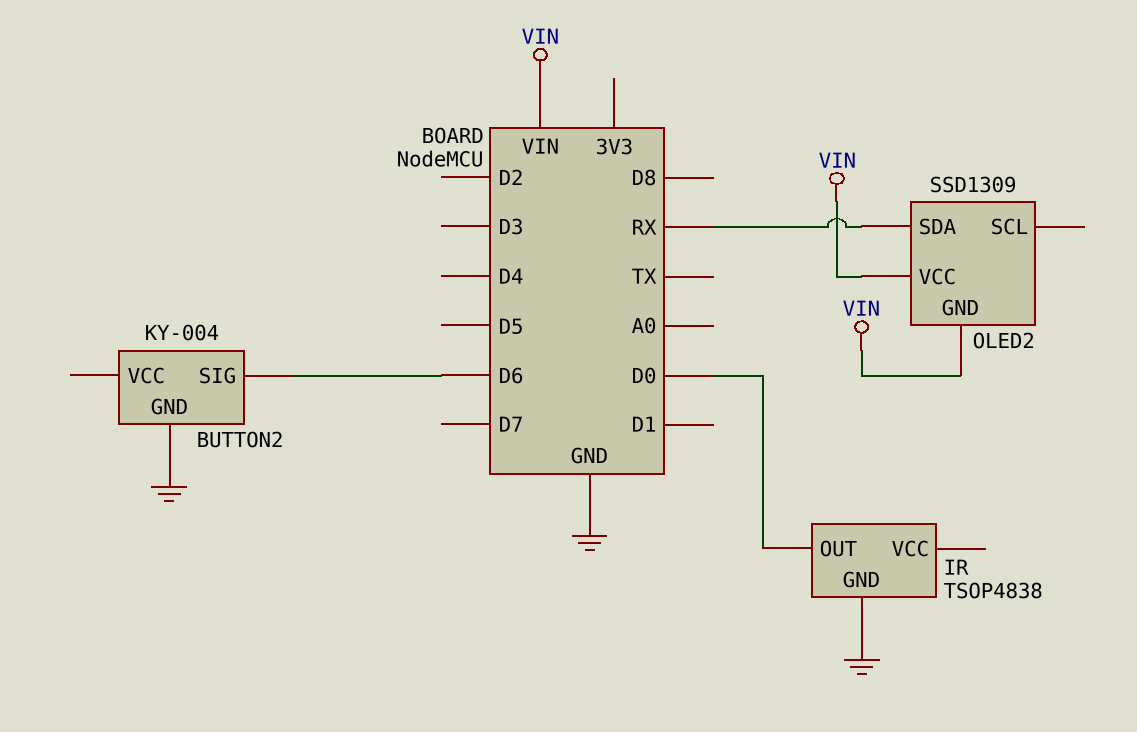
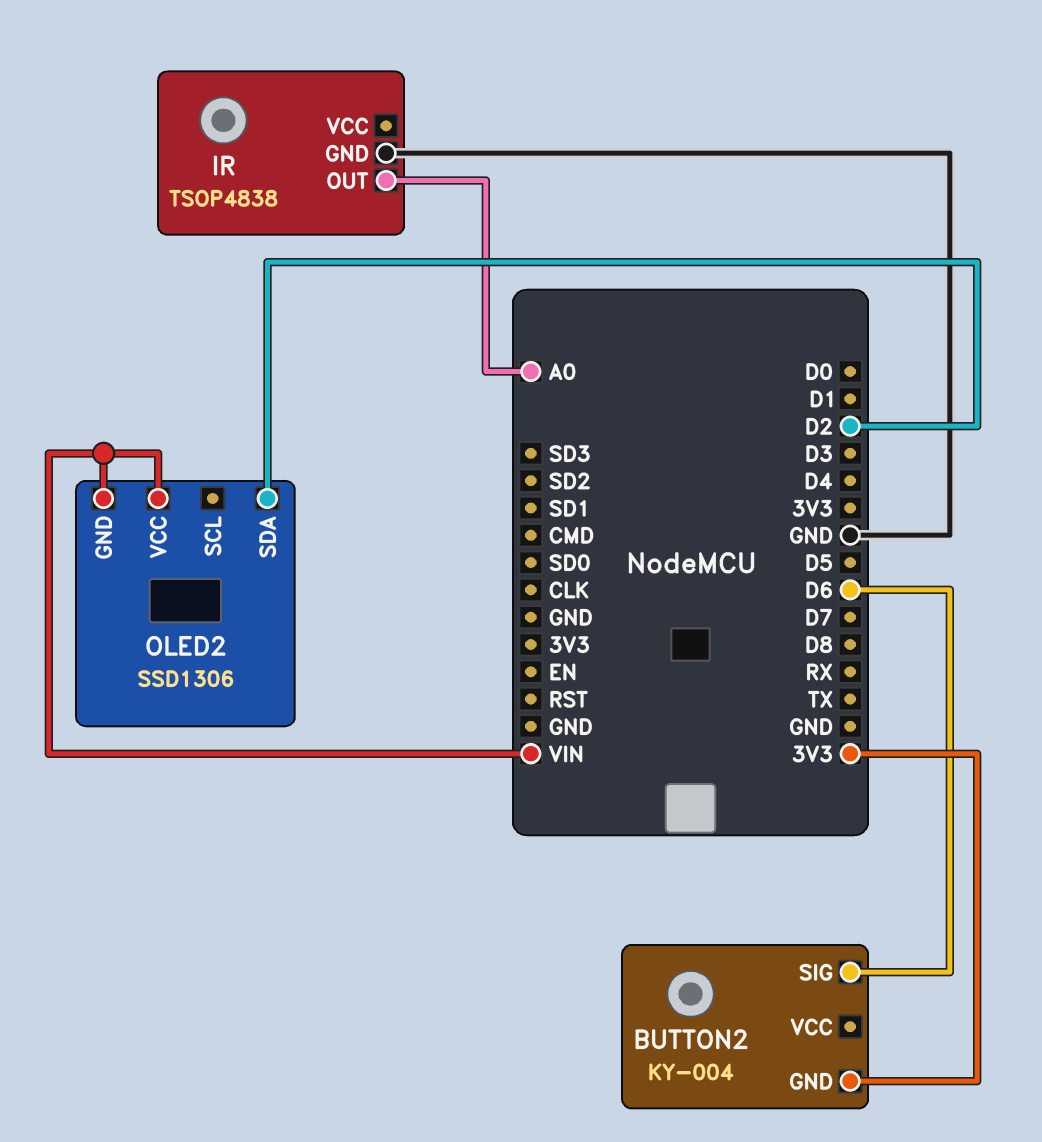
BUTTON2 pin GND: GND -> 3V3
IR pin OUT: D0 -> A0
OLED2: SSD1309 -> SSD1306
OLED2 pin SDA: RX -> D2

